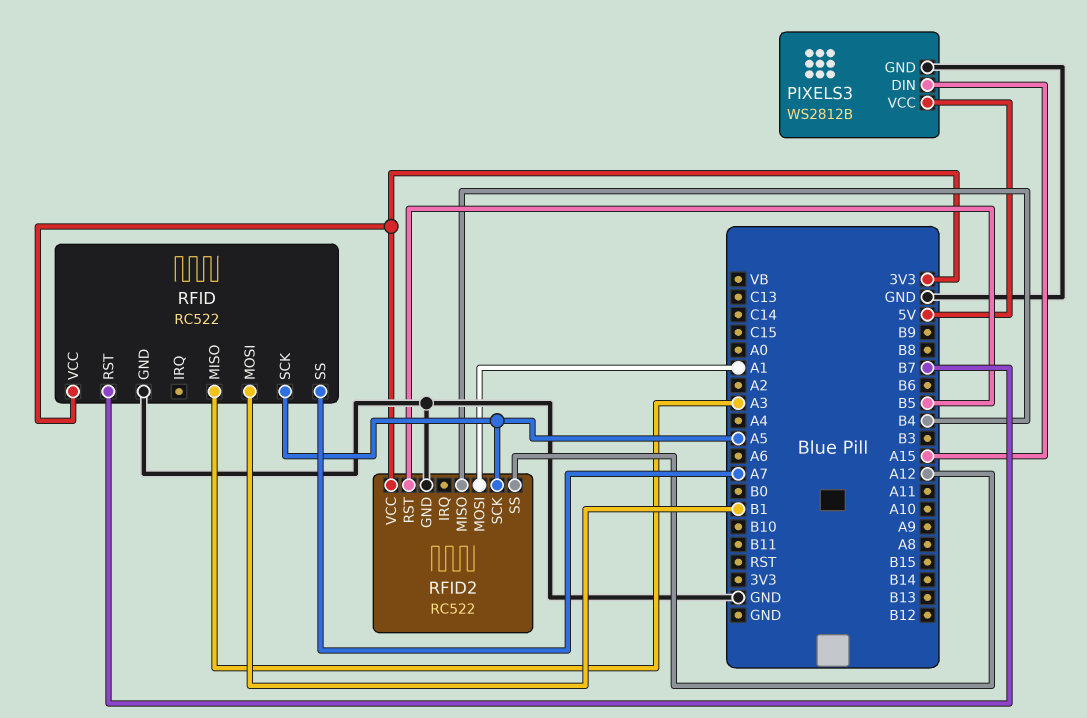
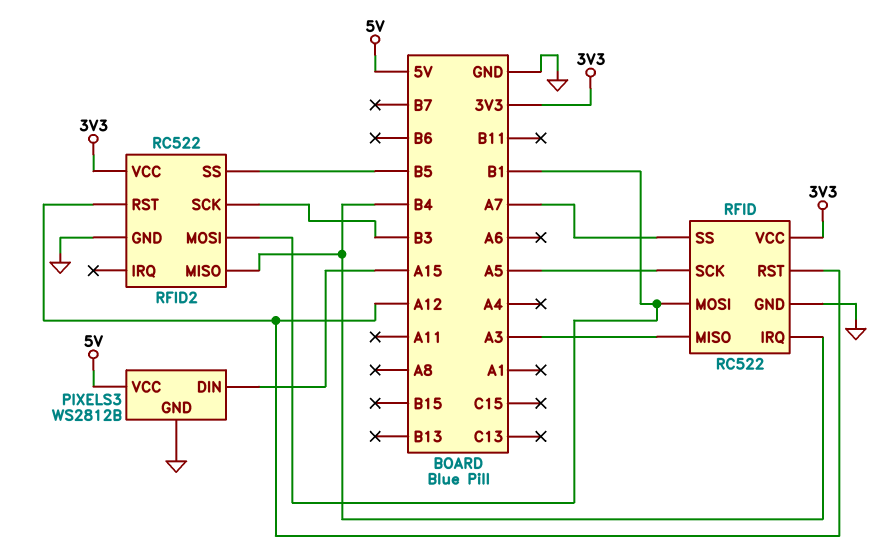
RFID pin IRQ: none -> B4
RFID pin RST: B7 -> A12
RFID2 pin MOSI: A1 -> B1
RFID2 pin RST: B5 -> A12
RFID2 pin SCK: A5 -> B3
RFID2 pin SS: A12 -> B5

